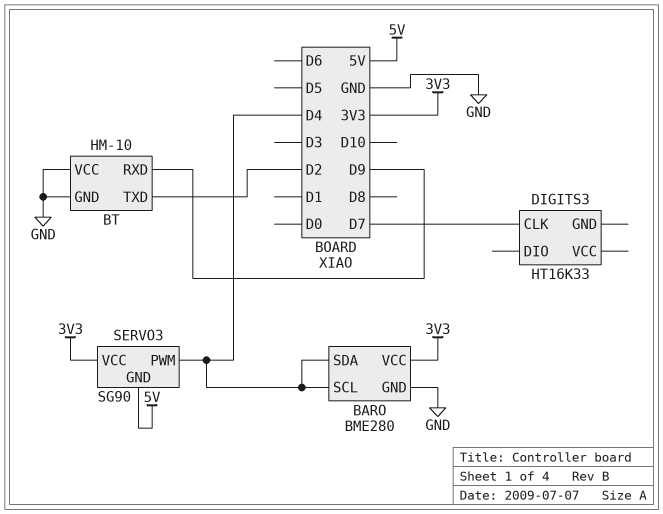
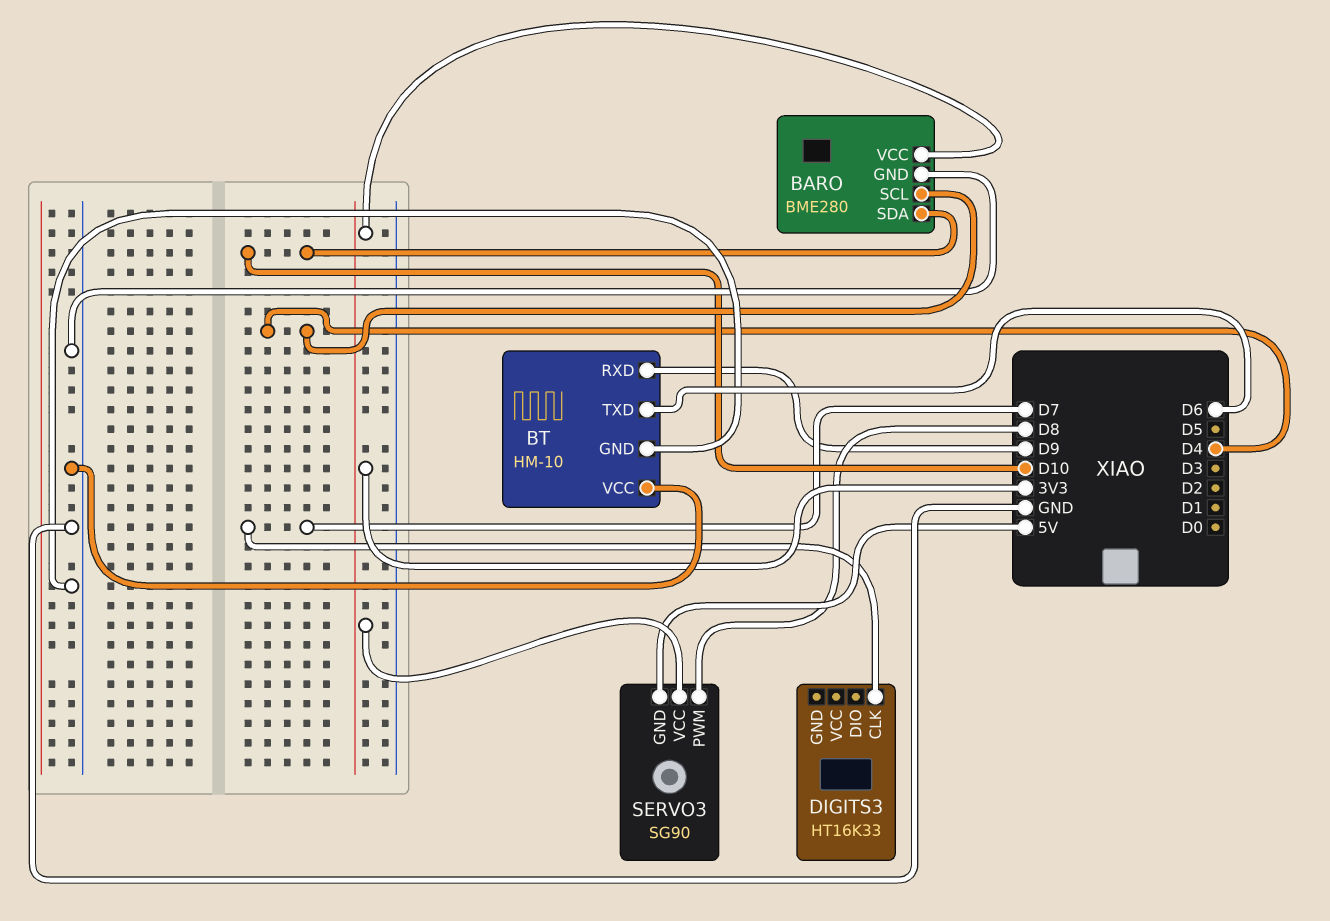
BARO pin SDA: D4 -> D10
BT pin TXD: D2 -> D6
SERVO3 pin PWM: D4 -> D8

